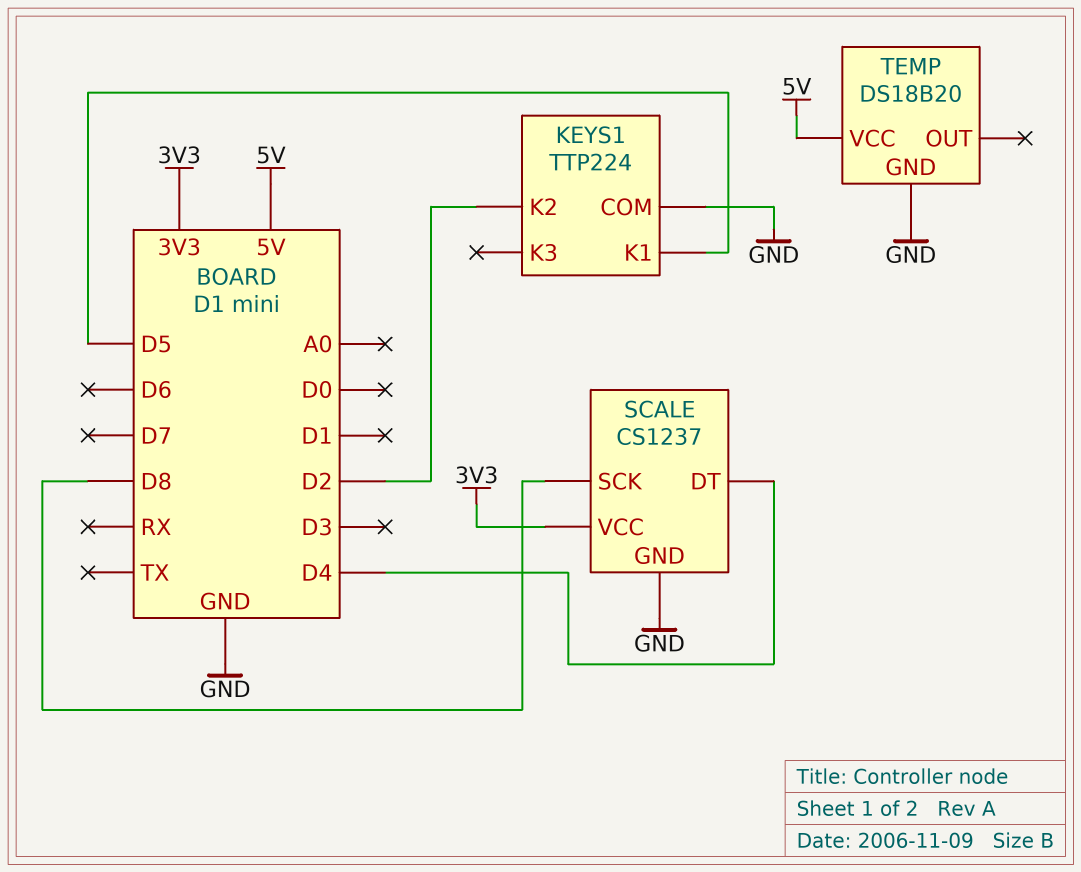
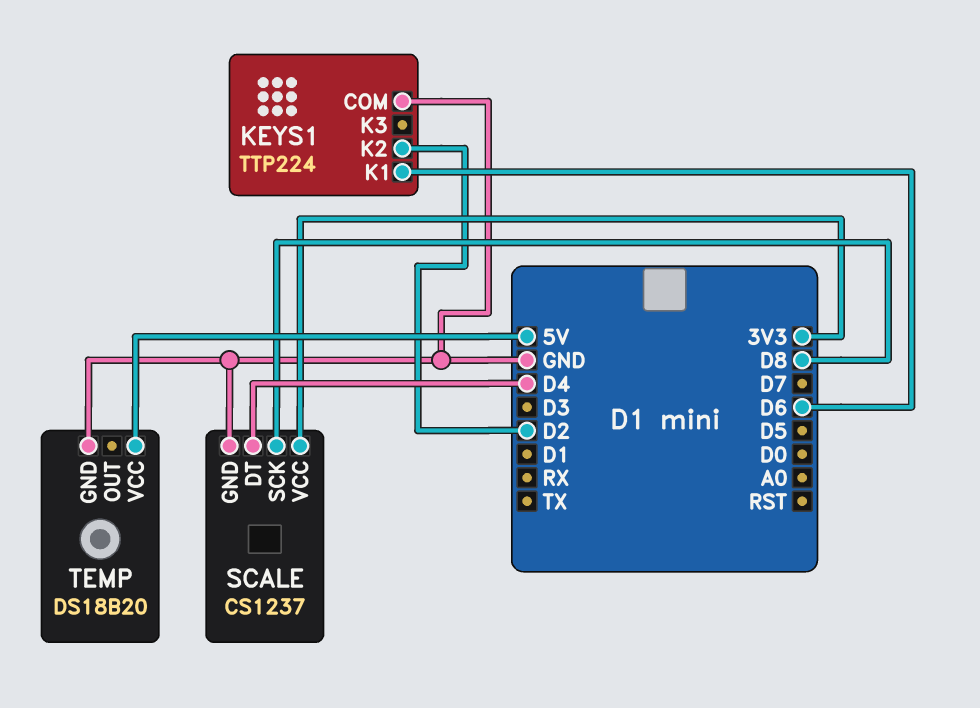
KEYS1 pin K1: D5 -> D6

